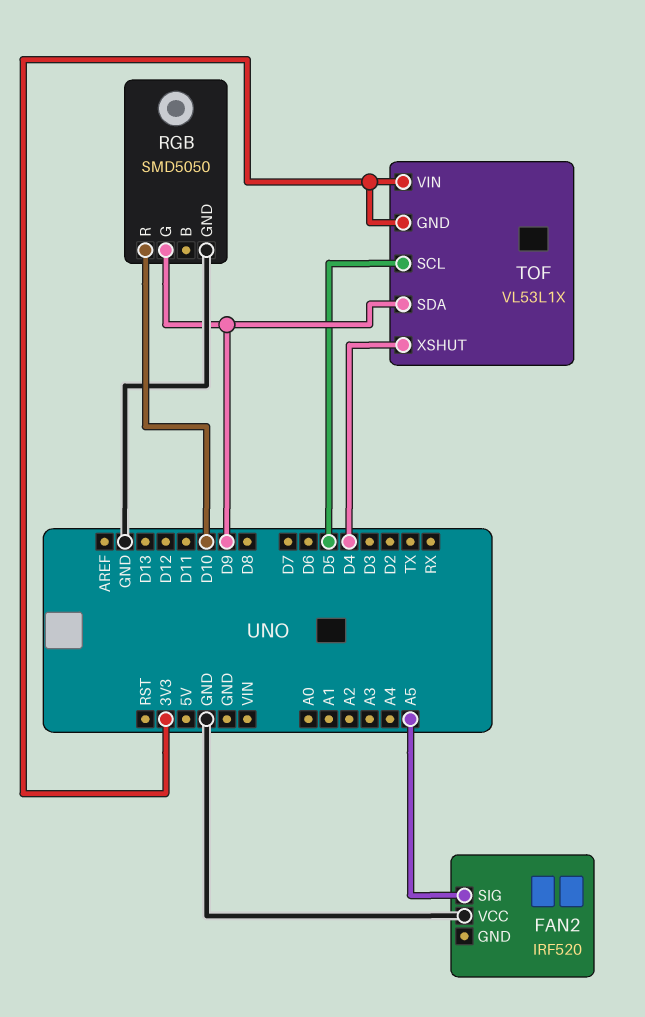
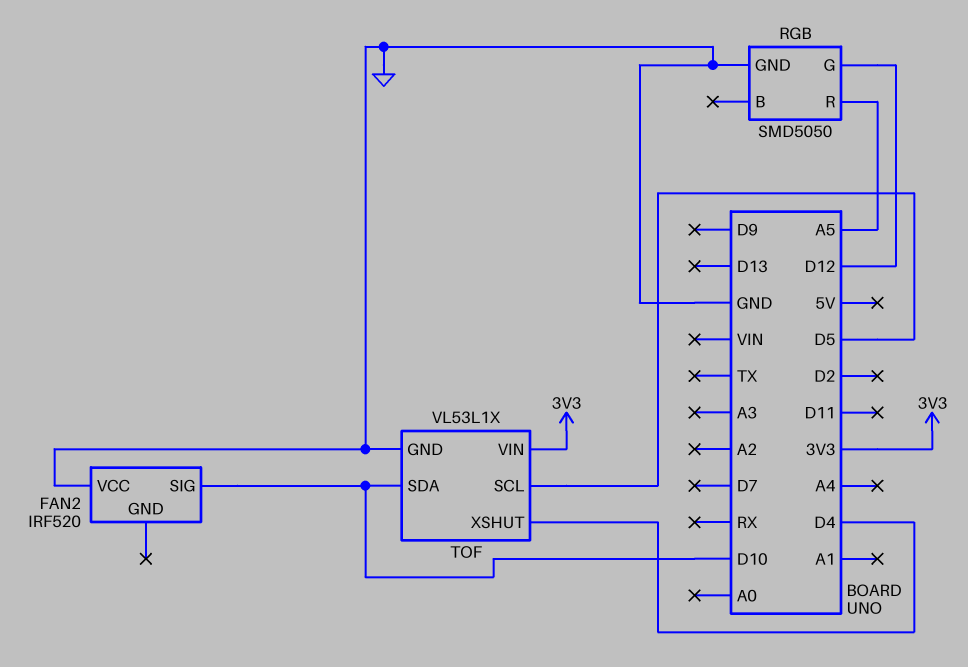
FAN2 pin SIG: A5 -> D10
RGB pin G: D9 -> D12
RGB pin R: D10 -> A5
TOF pin GND: 3V3 -> GND
TOF pin SDA: D9 -> D10

